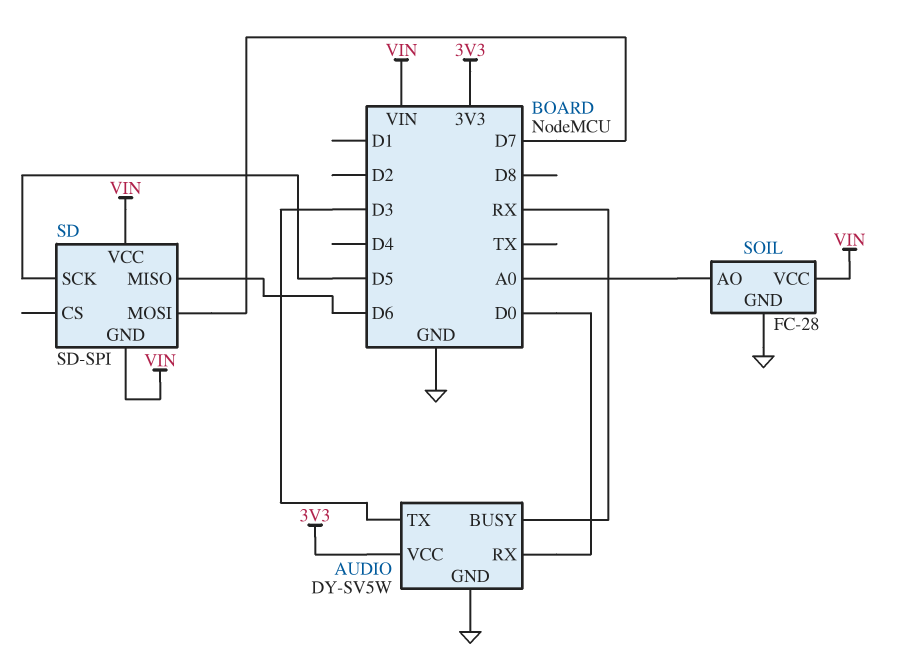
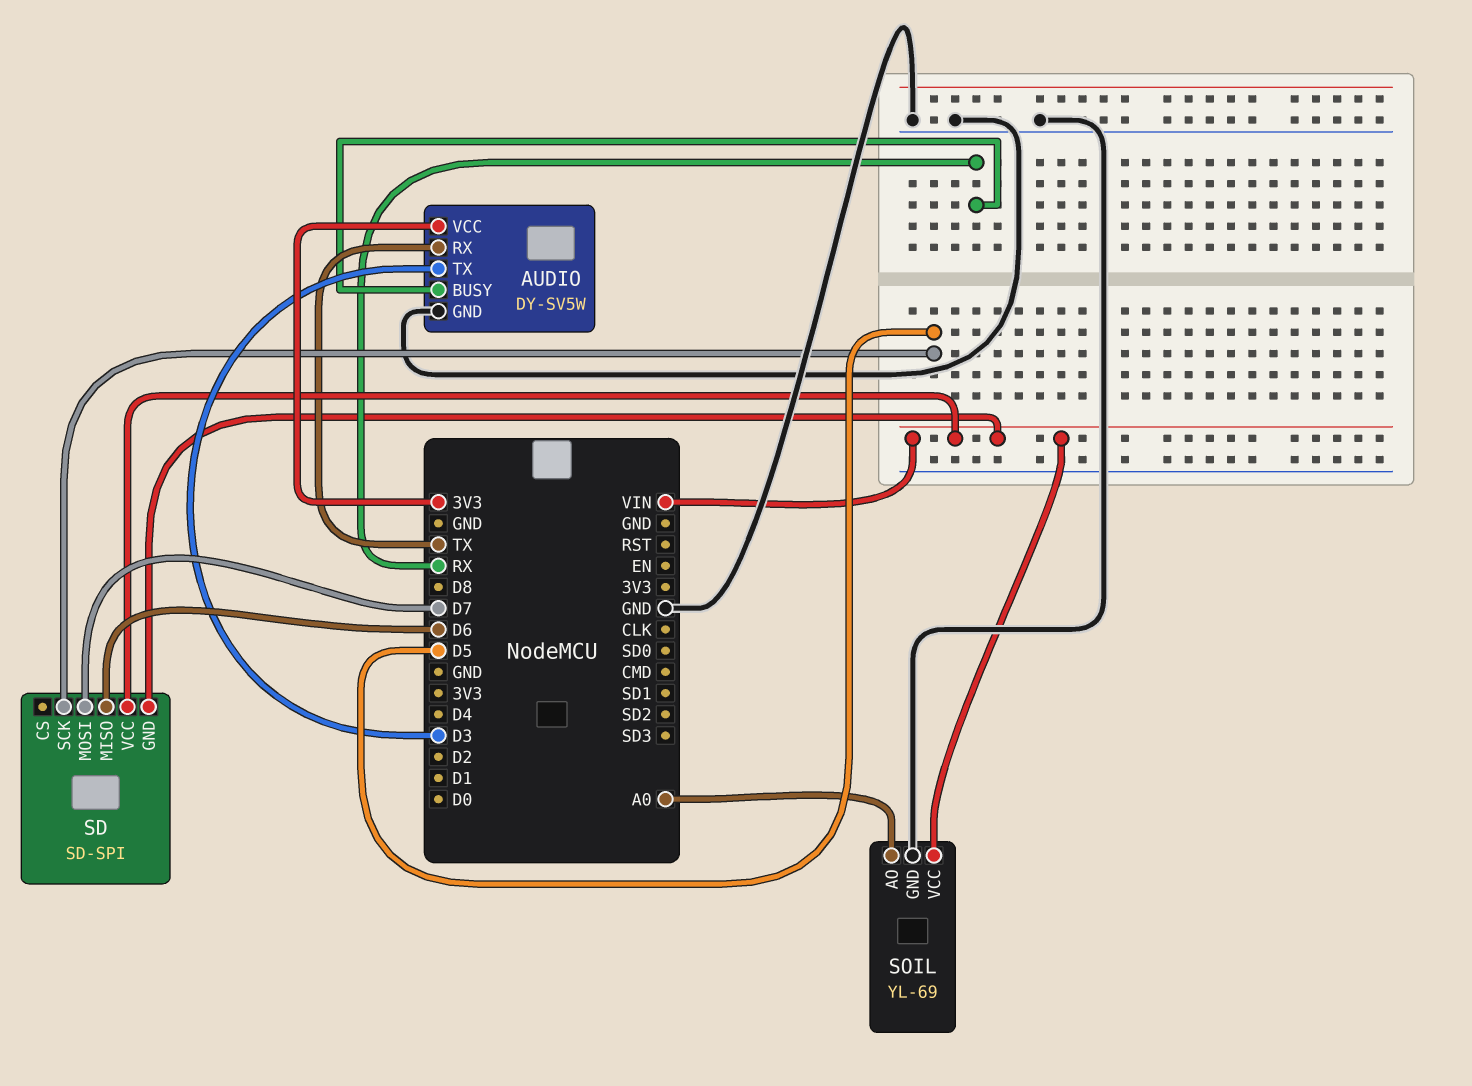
AUDIO pin RX: D0 -> TX
SOIL: FC-28 -> YL-69

